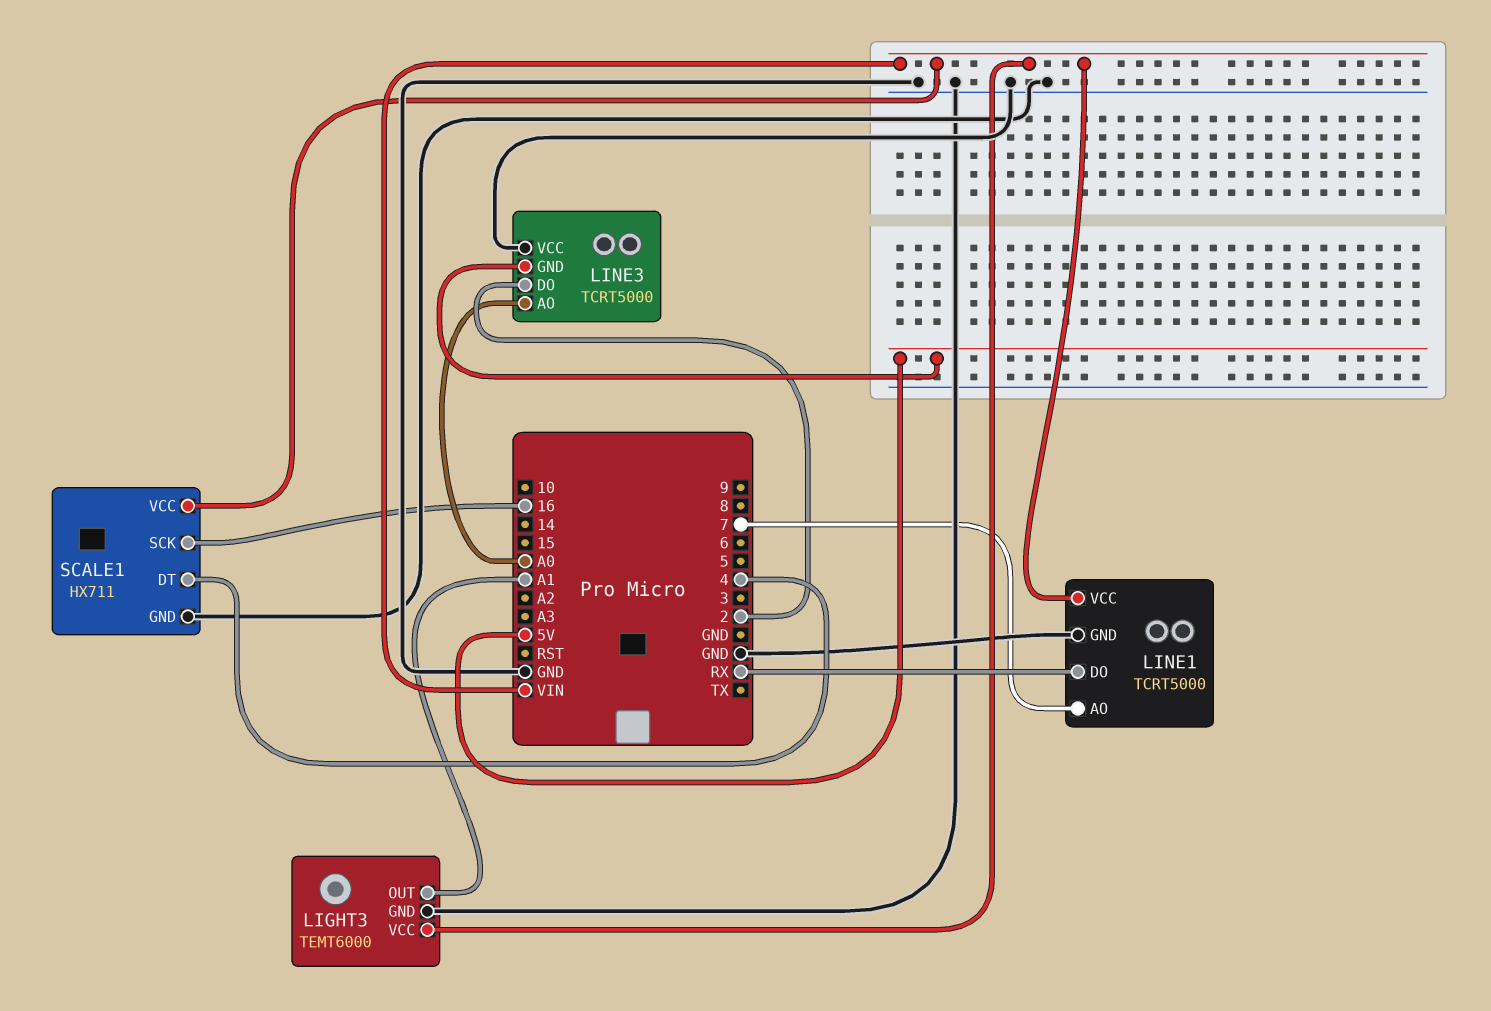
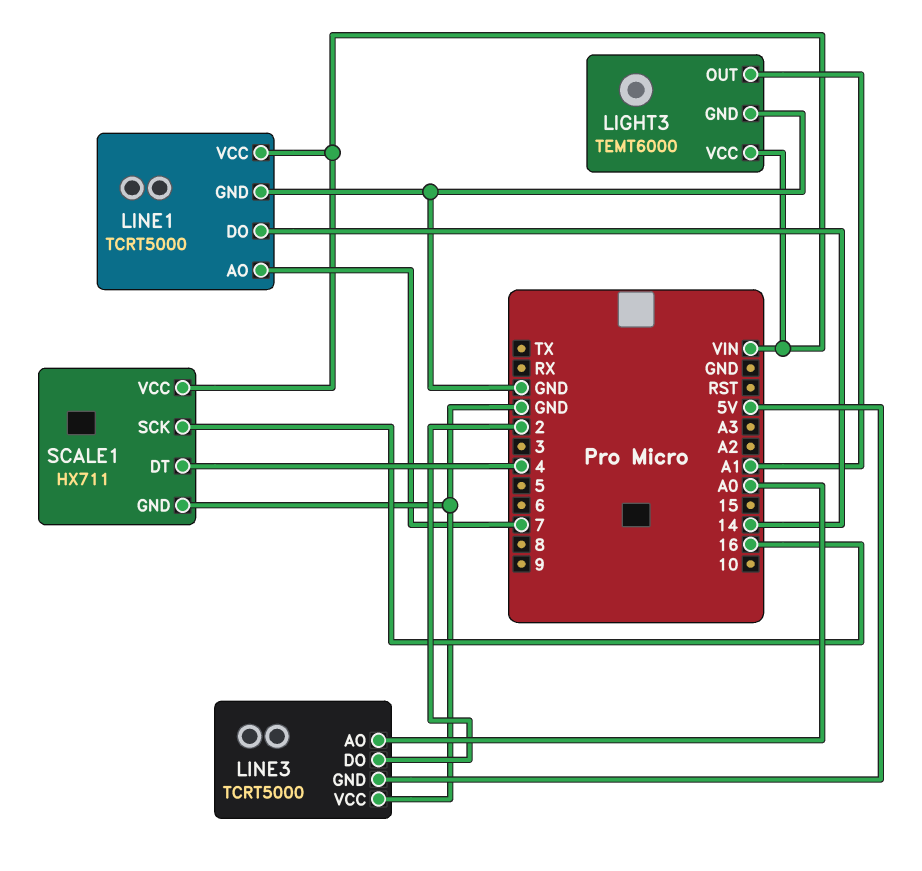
LINE1 pin DO: RX -> 14

